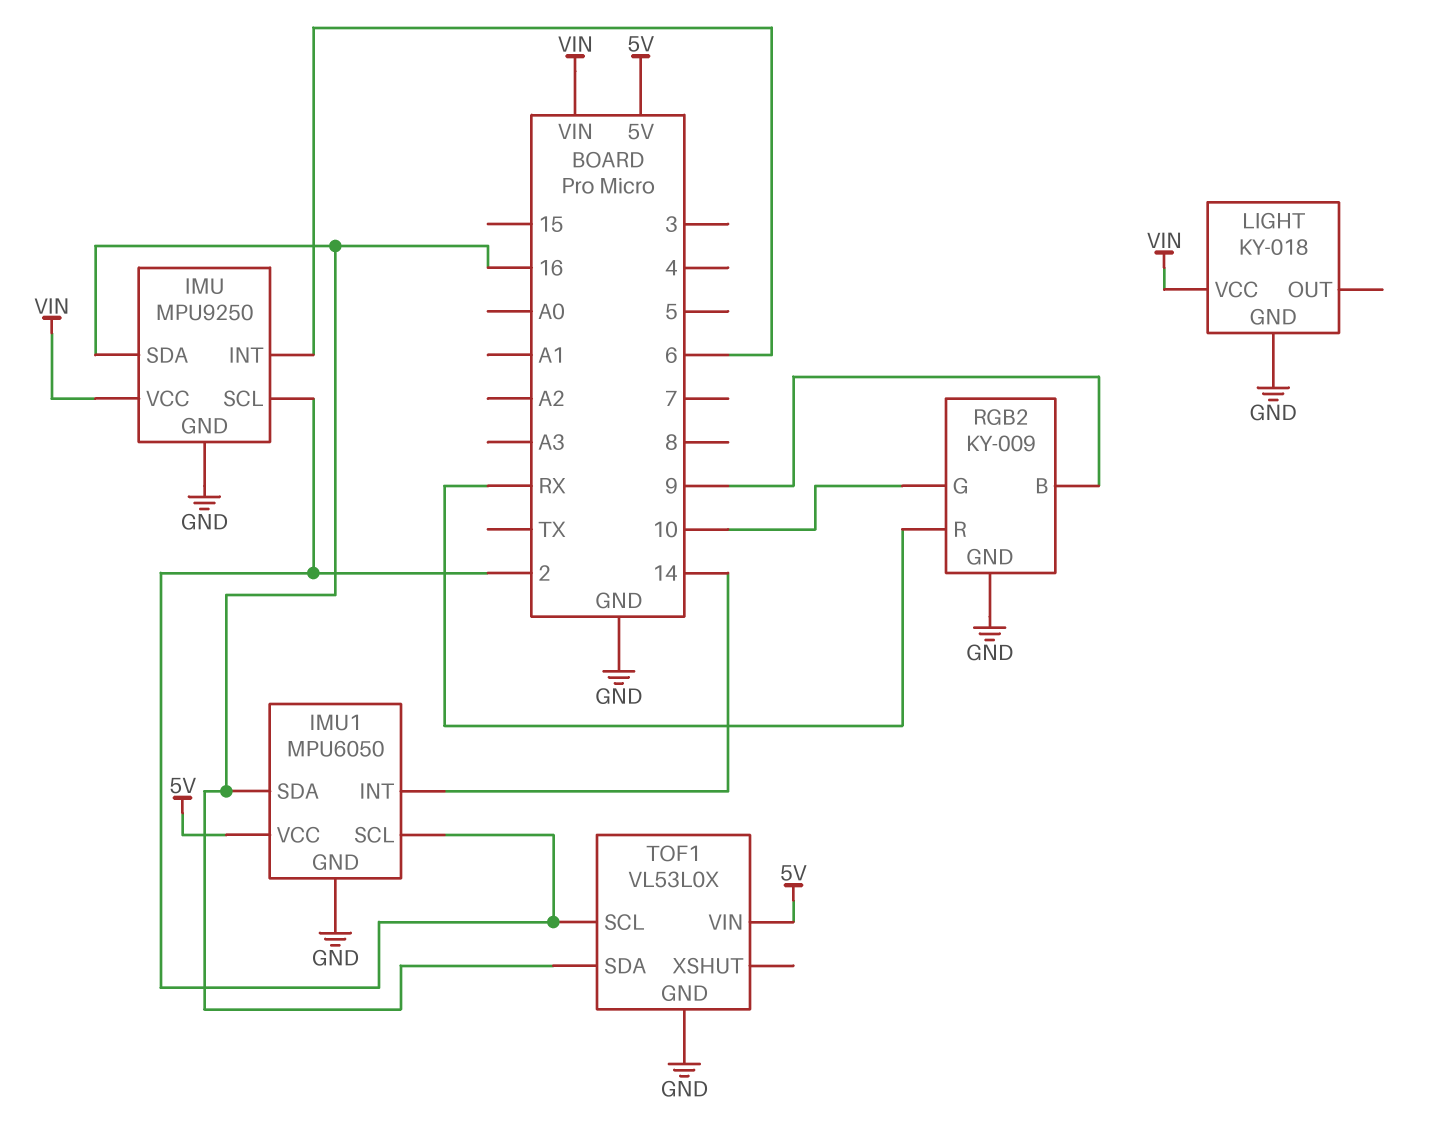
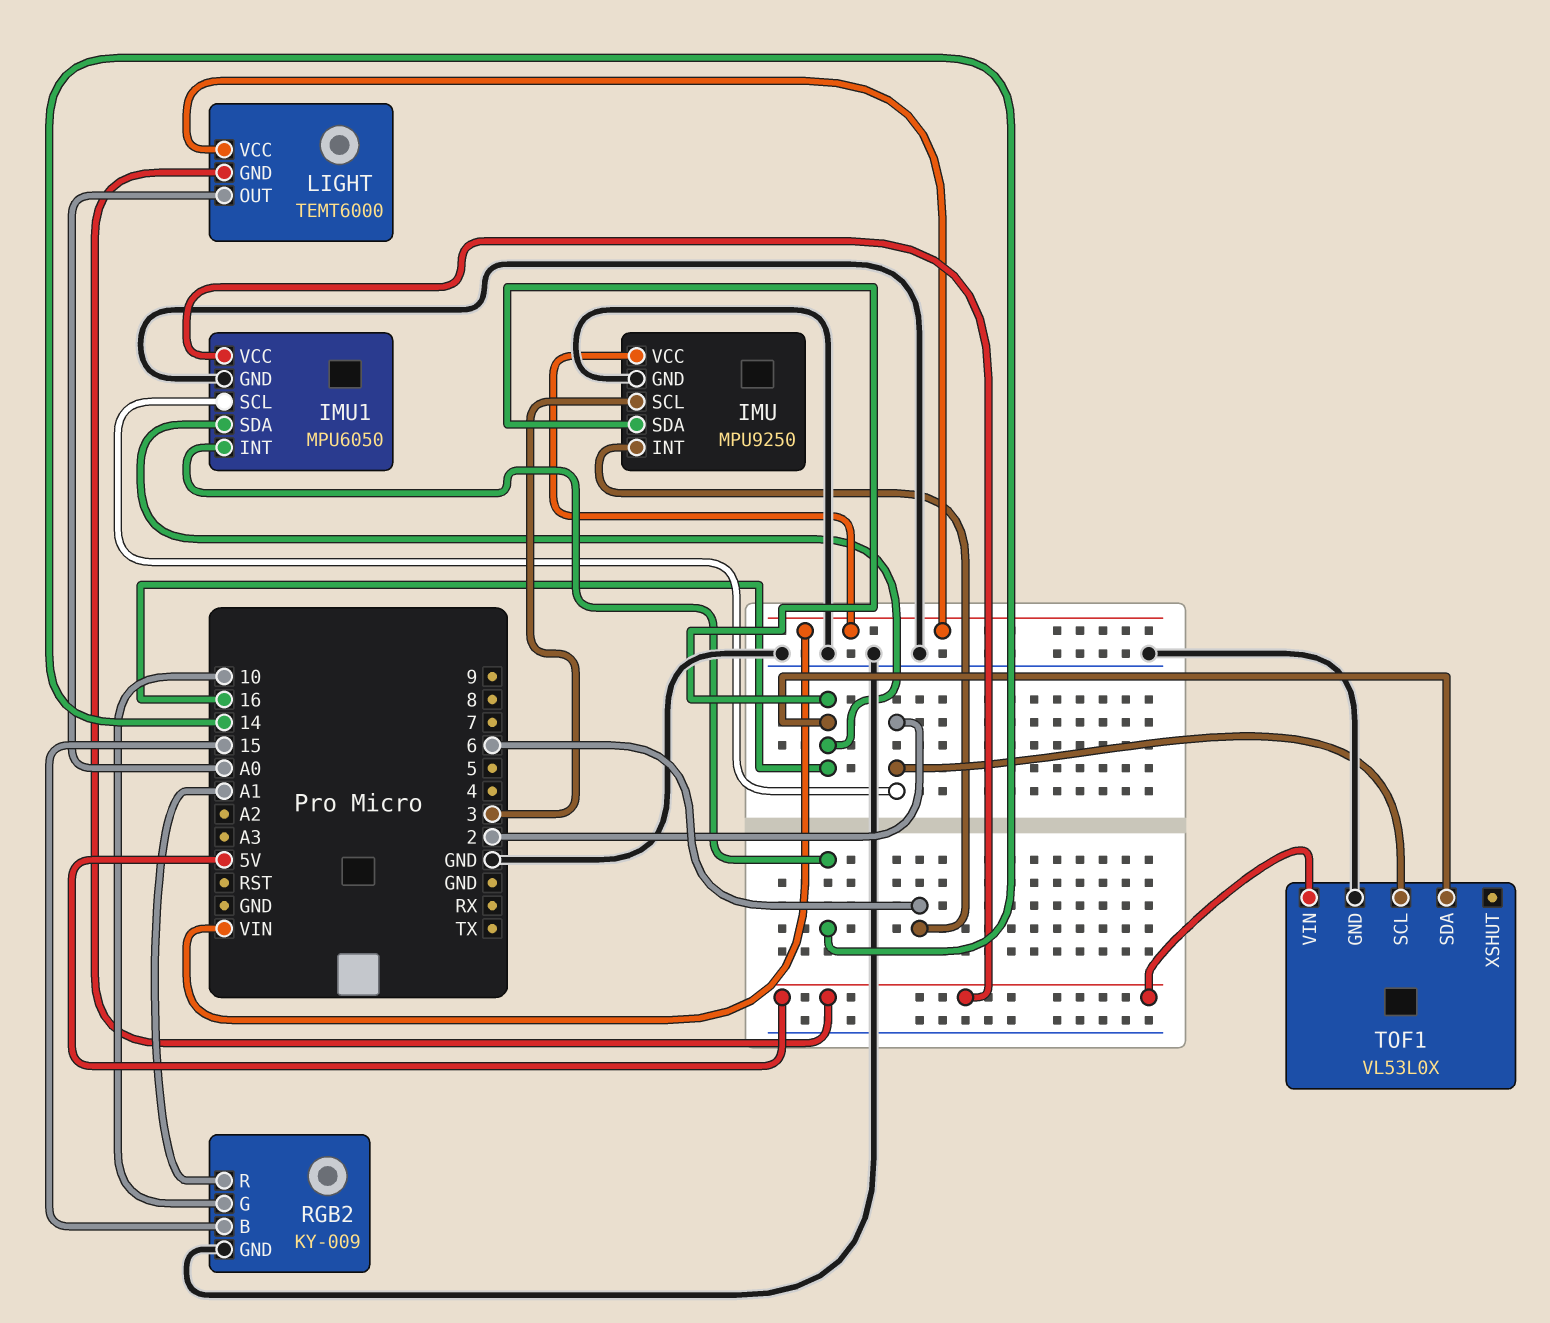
IMU pin SCL: 2 -> 3
LIGHT: KY-018 -> TEMT6000
LIGHT pin GND: GND -> 5V
LIGHT pin OUT: none -> A0
RGB2 pin B: 9 -> 15
RGB2 pin R: RX -> A1

